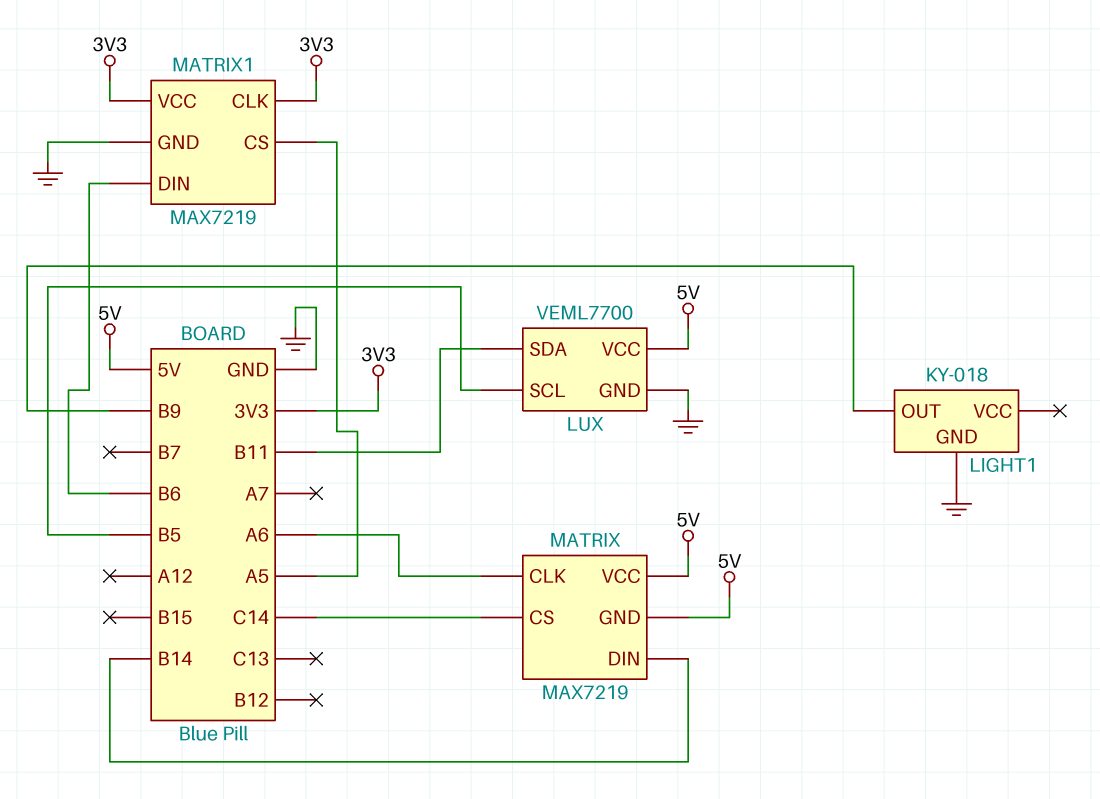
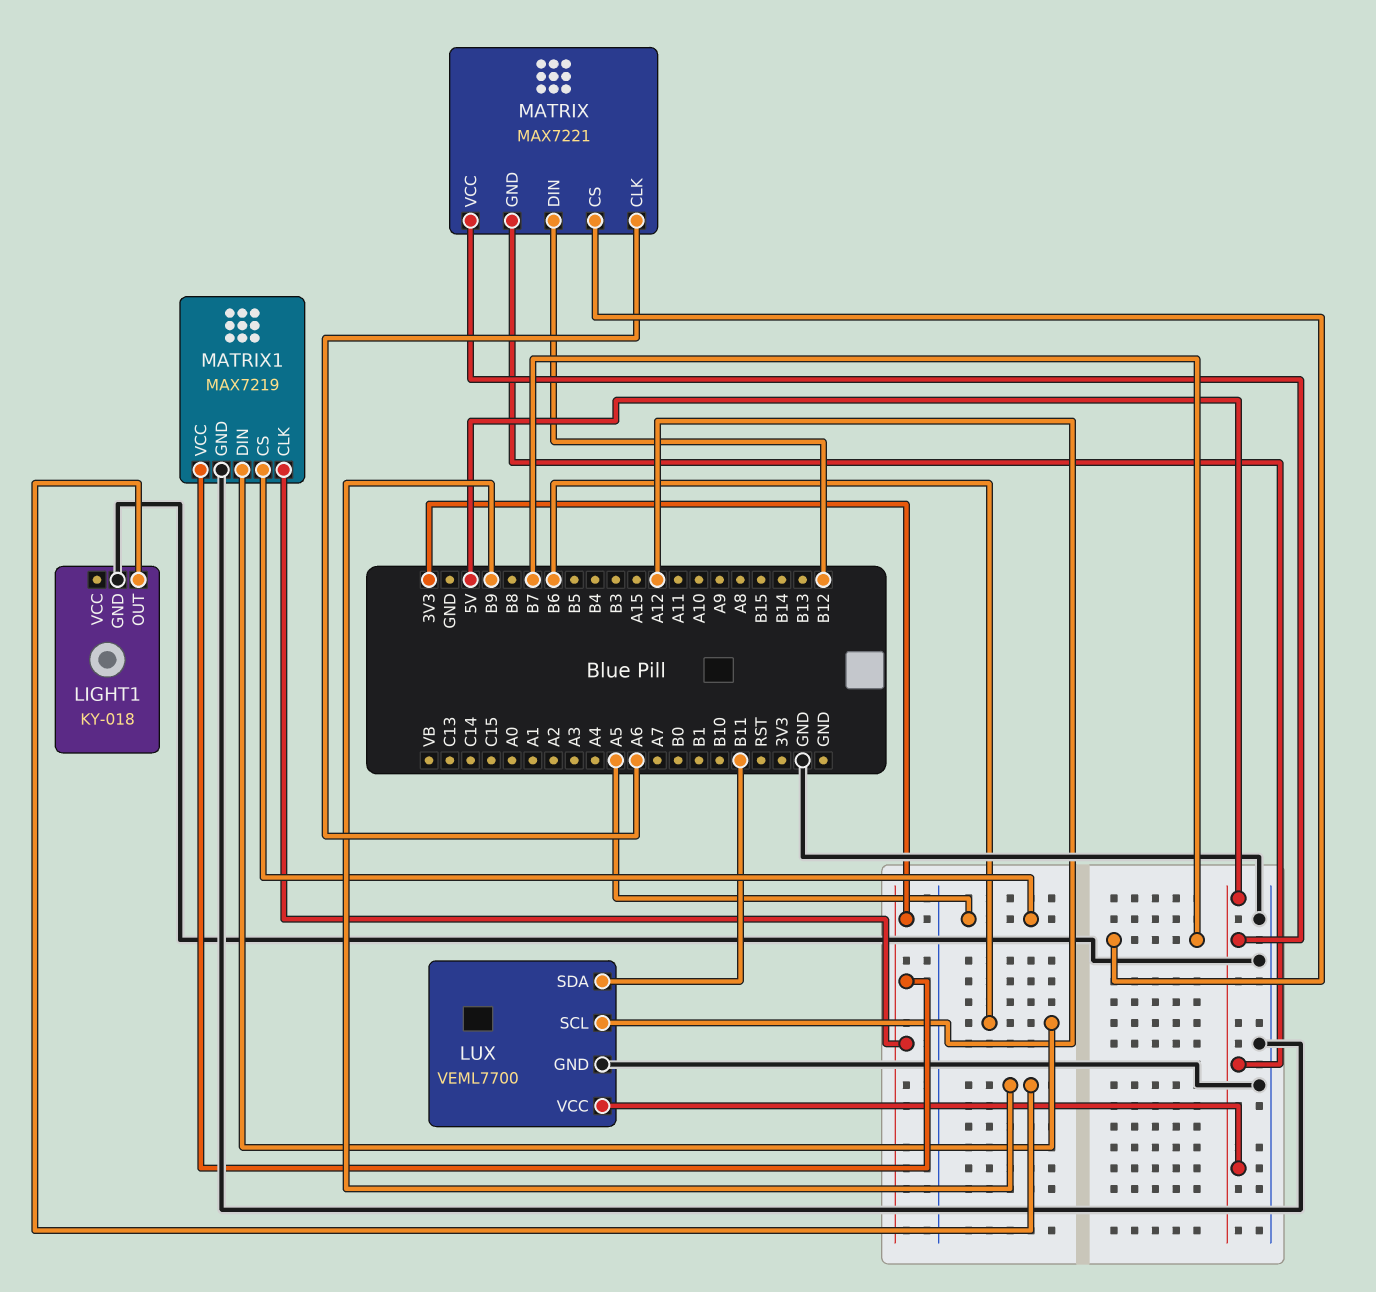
LUX pin SCL: B5 -> A12
MATRIX: MAX7219 -> MAX7221
MATRIX pin CS: C14 -> B7
MATRIX pin DIN: B14 -> B12

